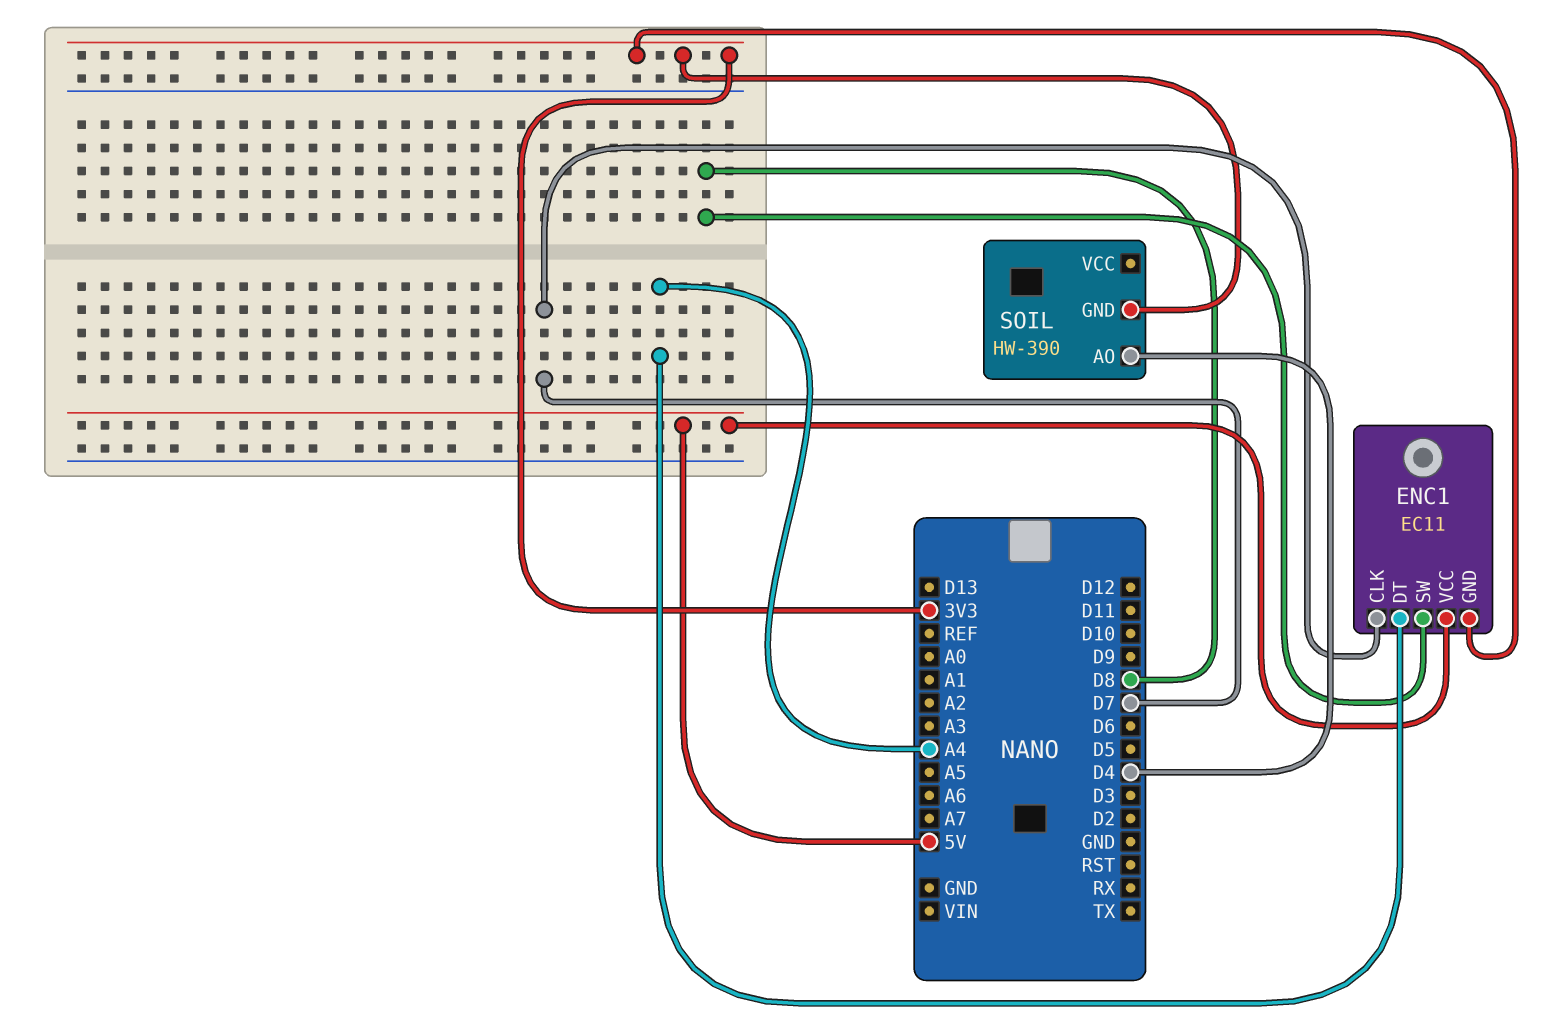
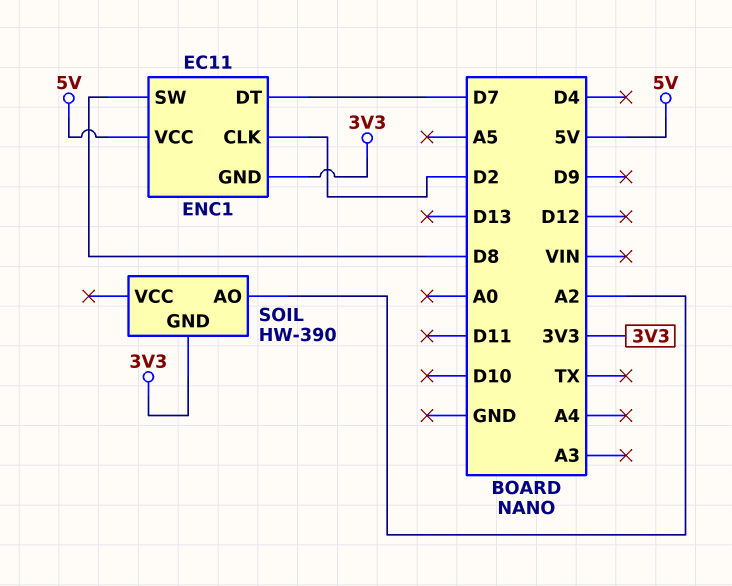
ENC1 pin CLK: D7 -> D2
ENC1 pin DT: A4 -> D7
SOIL pin AO: D4 -> A2

